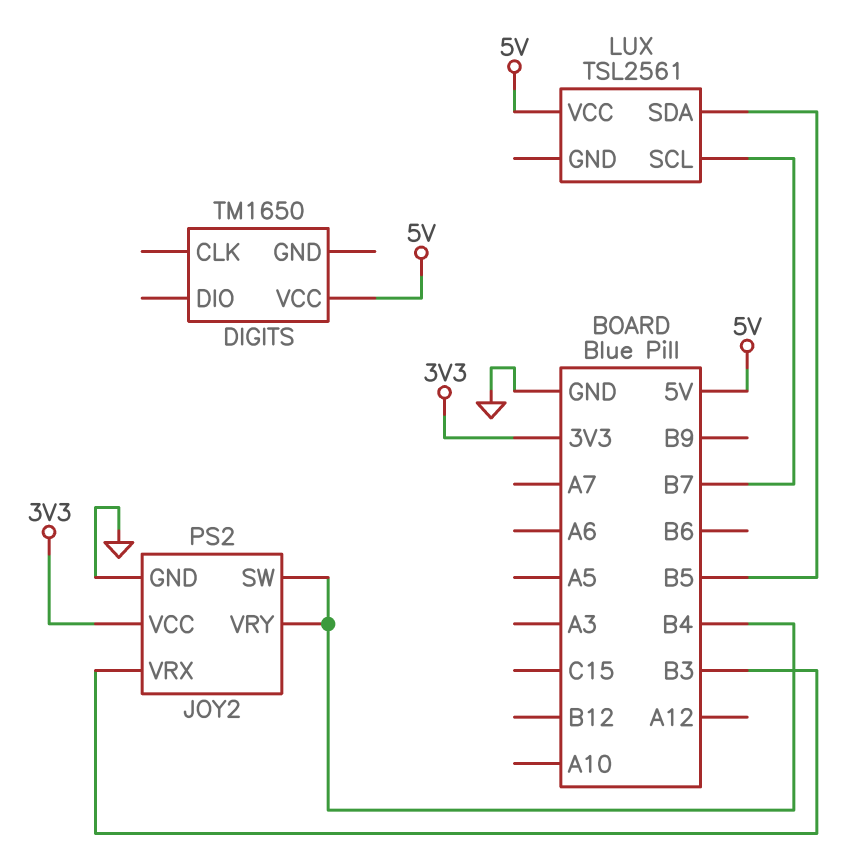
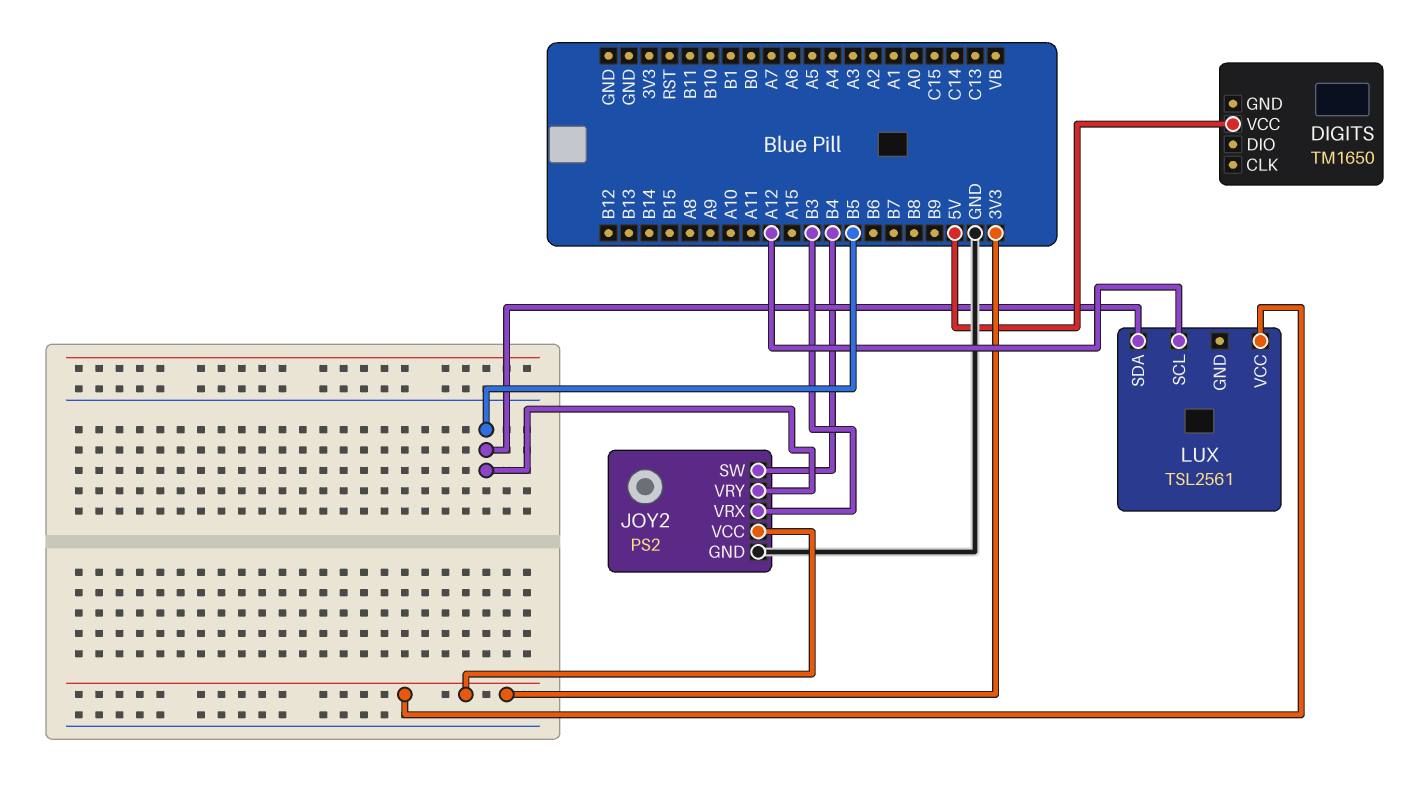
JOY2 pin VRY: B4 -> B5
LUX pin SCL: B7 -> A12
LUX pin VCC: 5V -> 3V3

